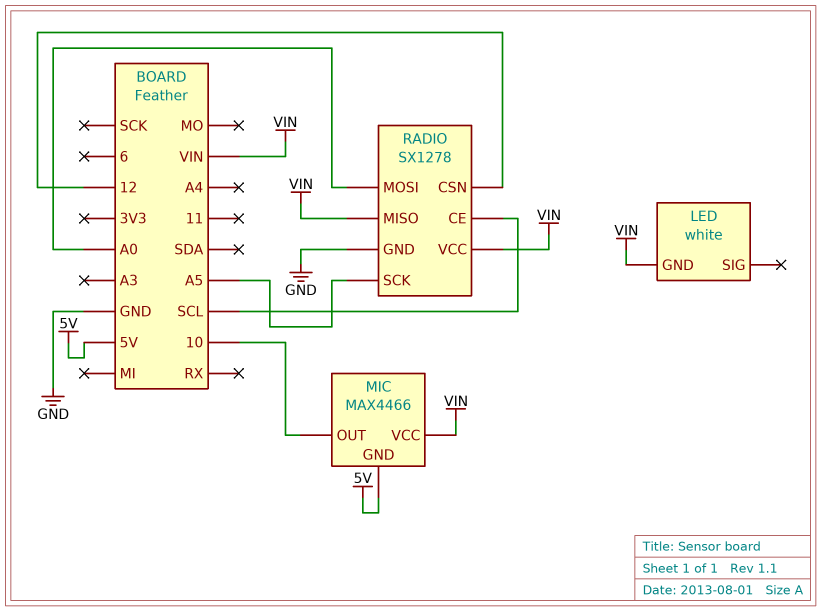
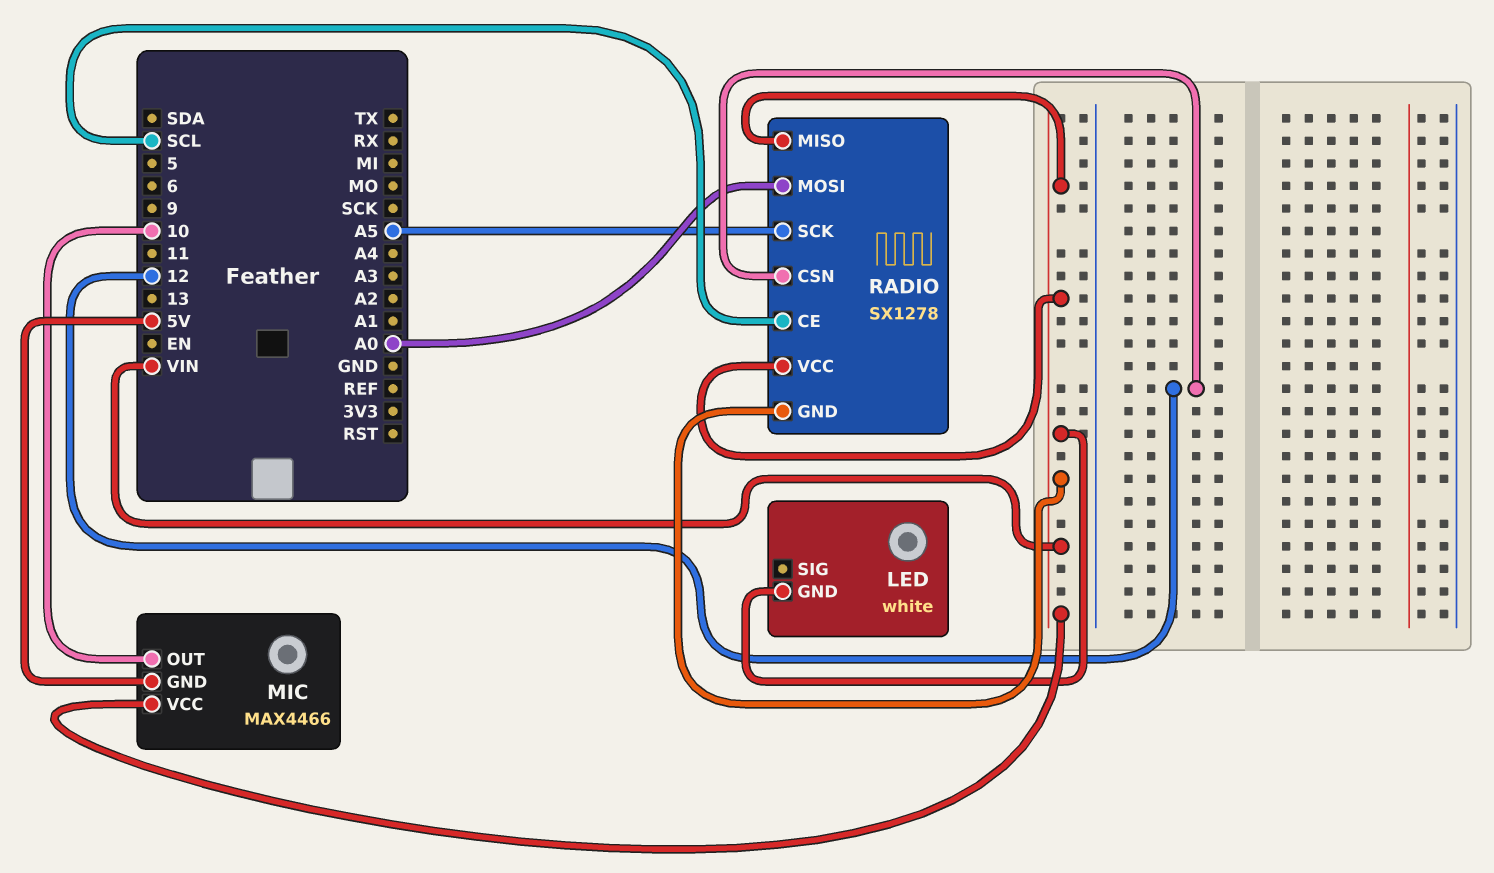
RADIO pin GND: GND -> VIN

